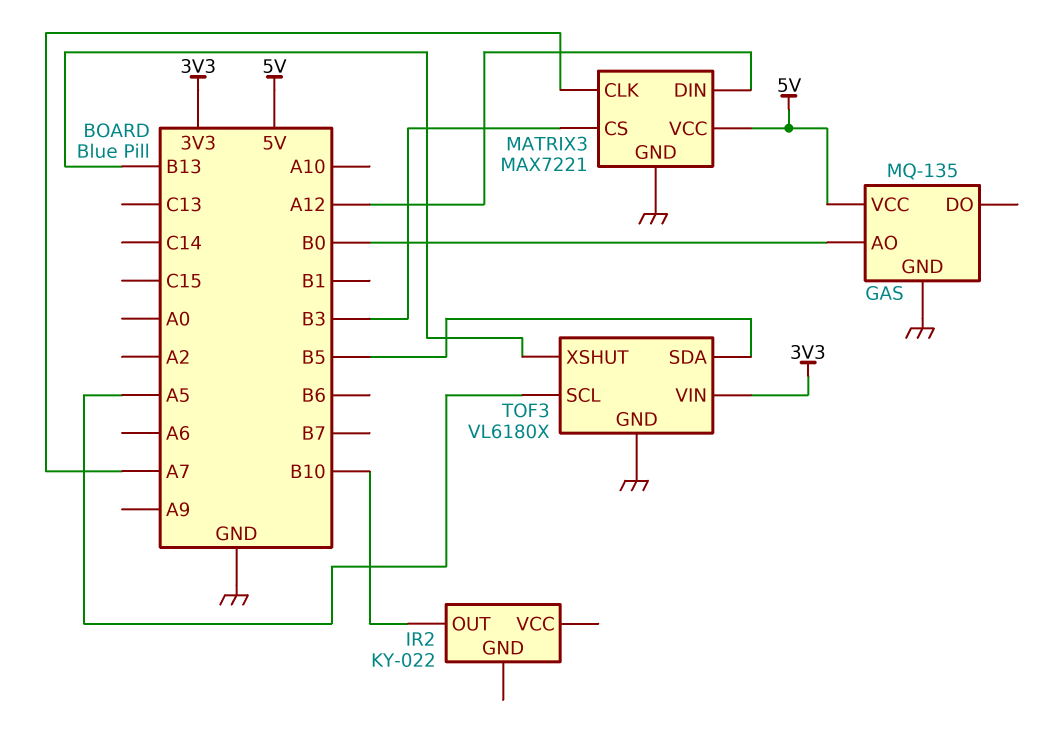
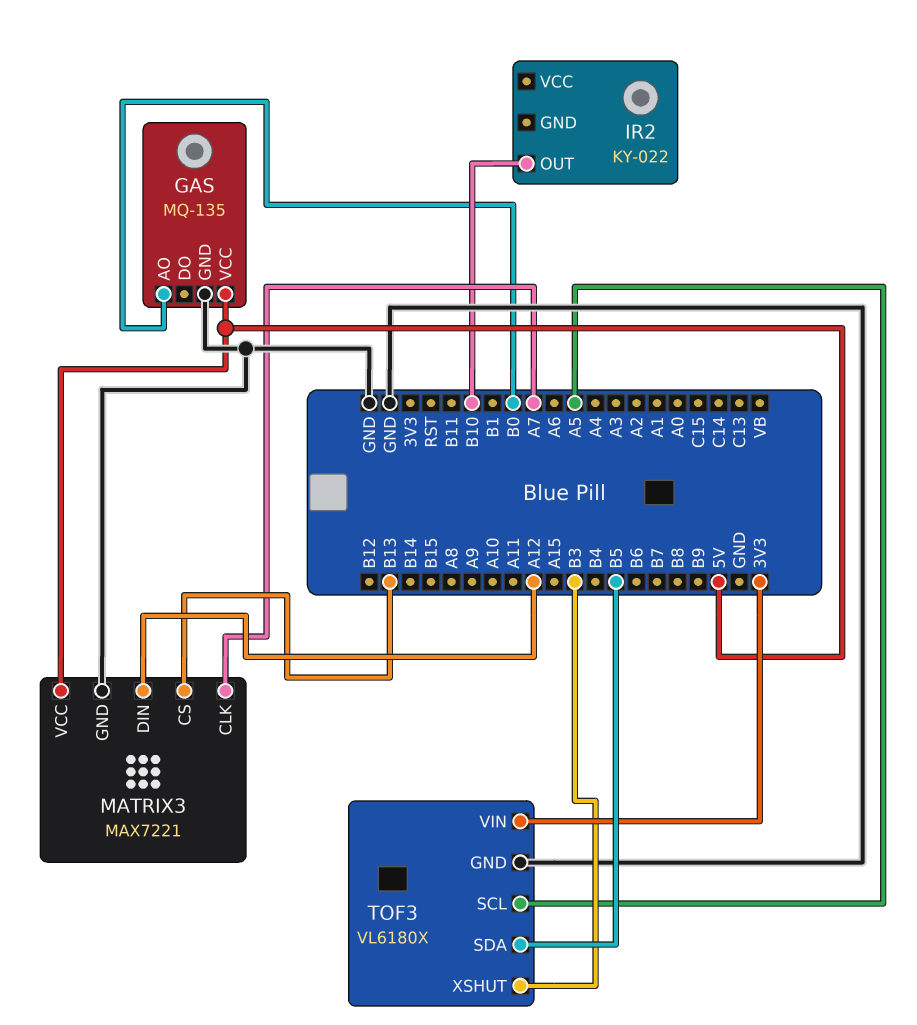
MATRIX3 pin CS: B3 -> B13
TOF3 pin XSHUT: B13 -> B3

